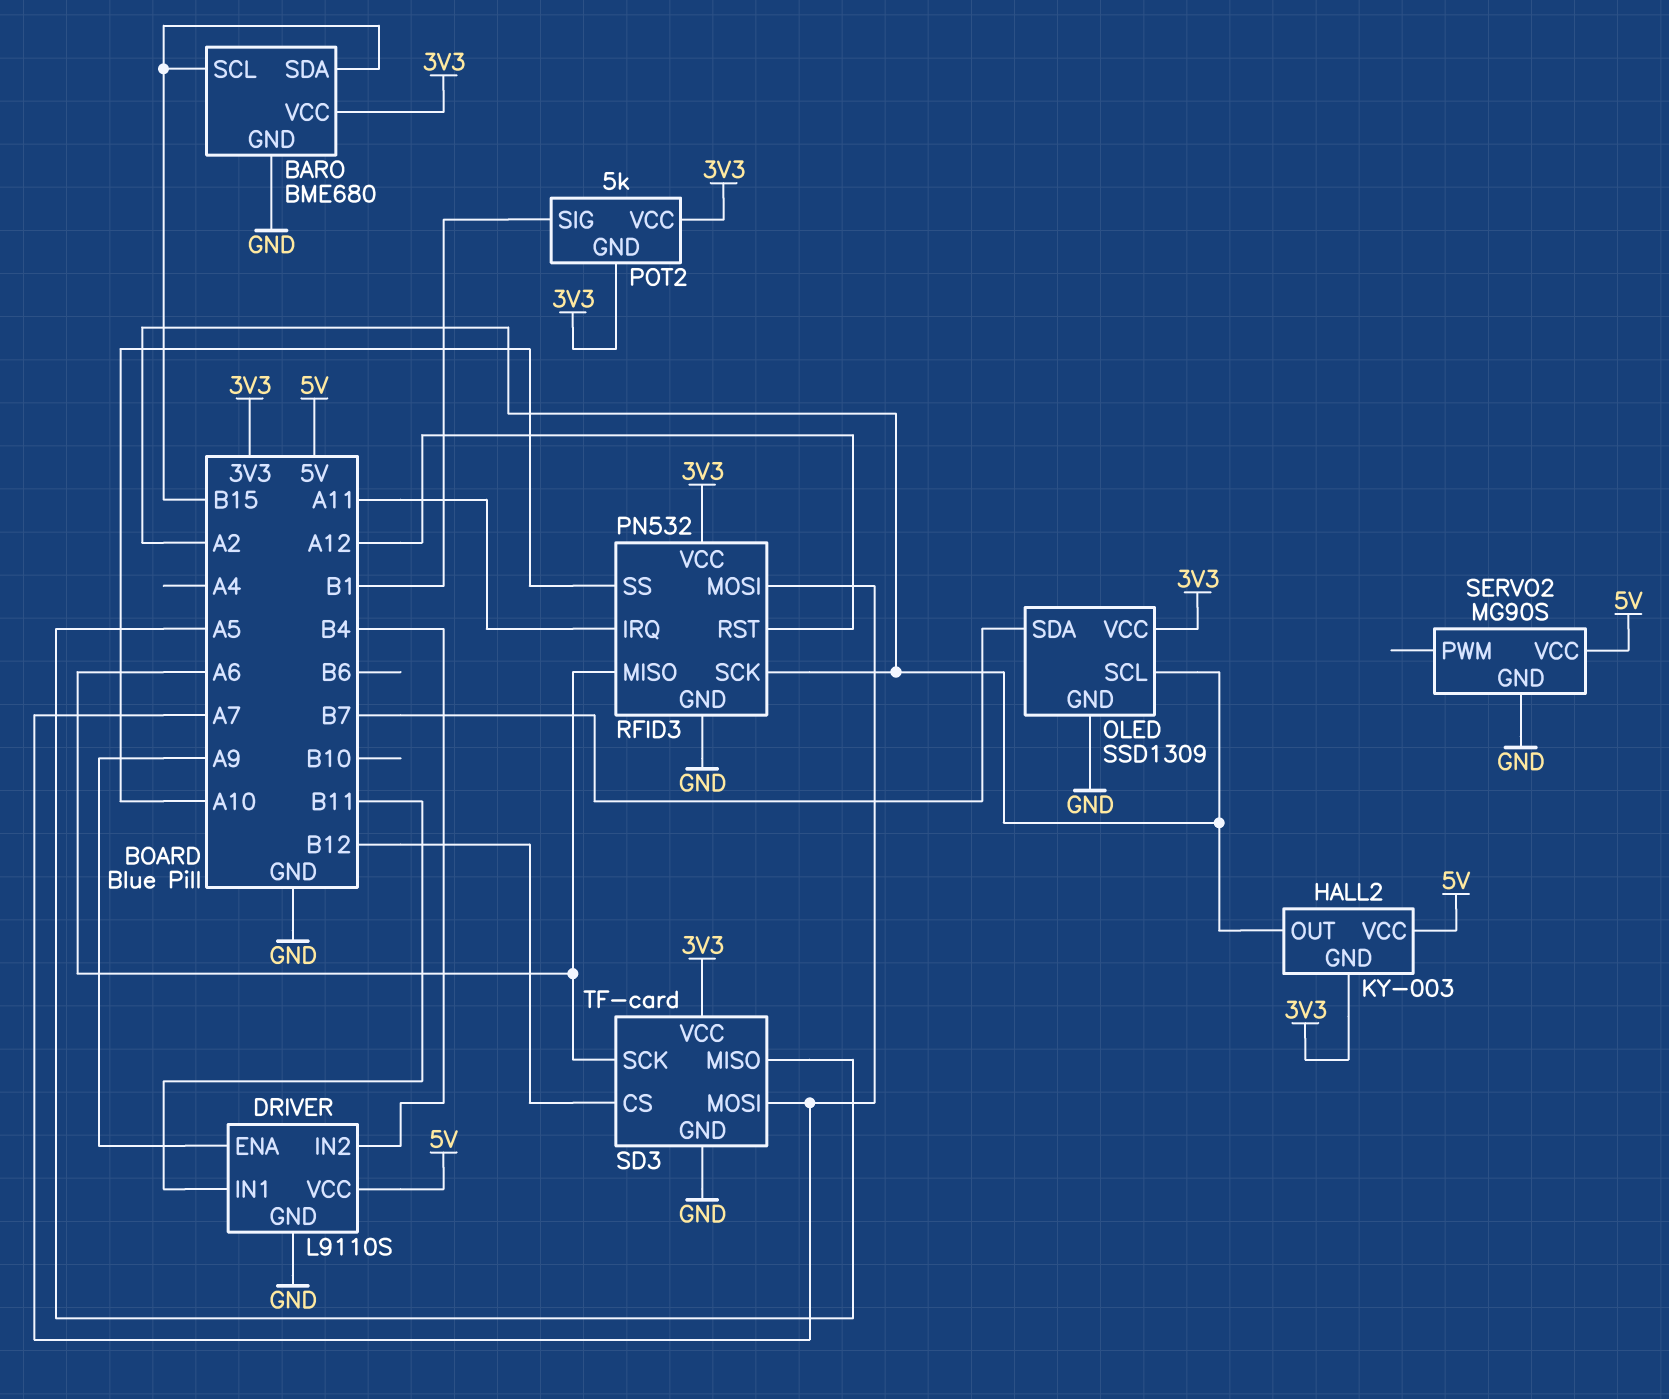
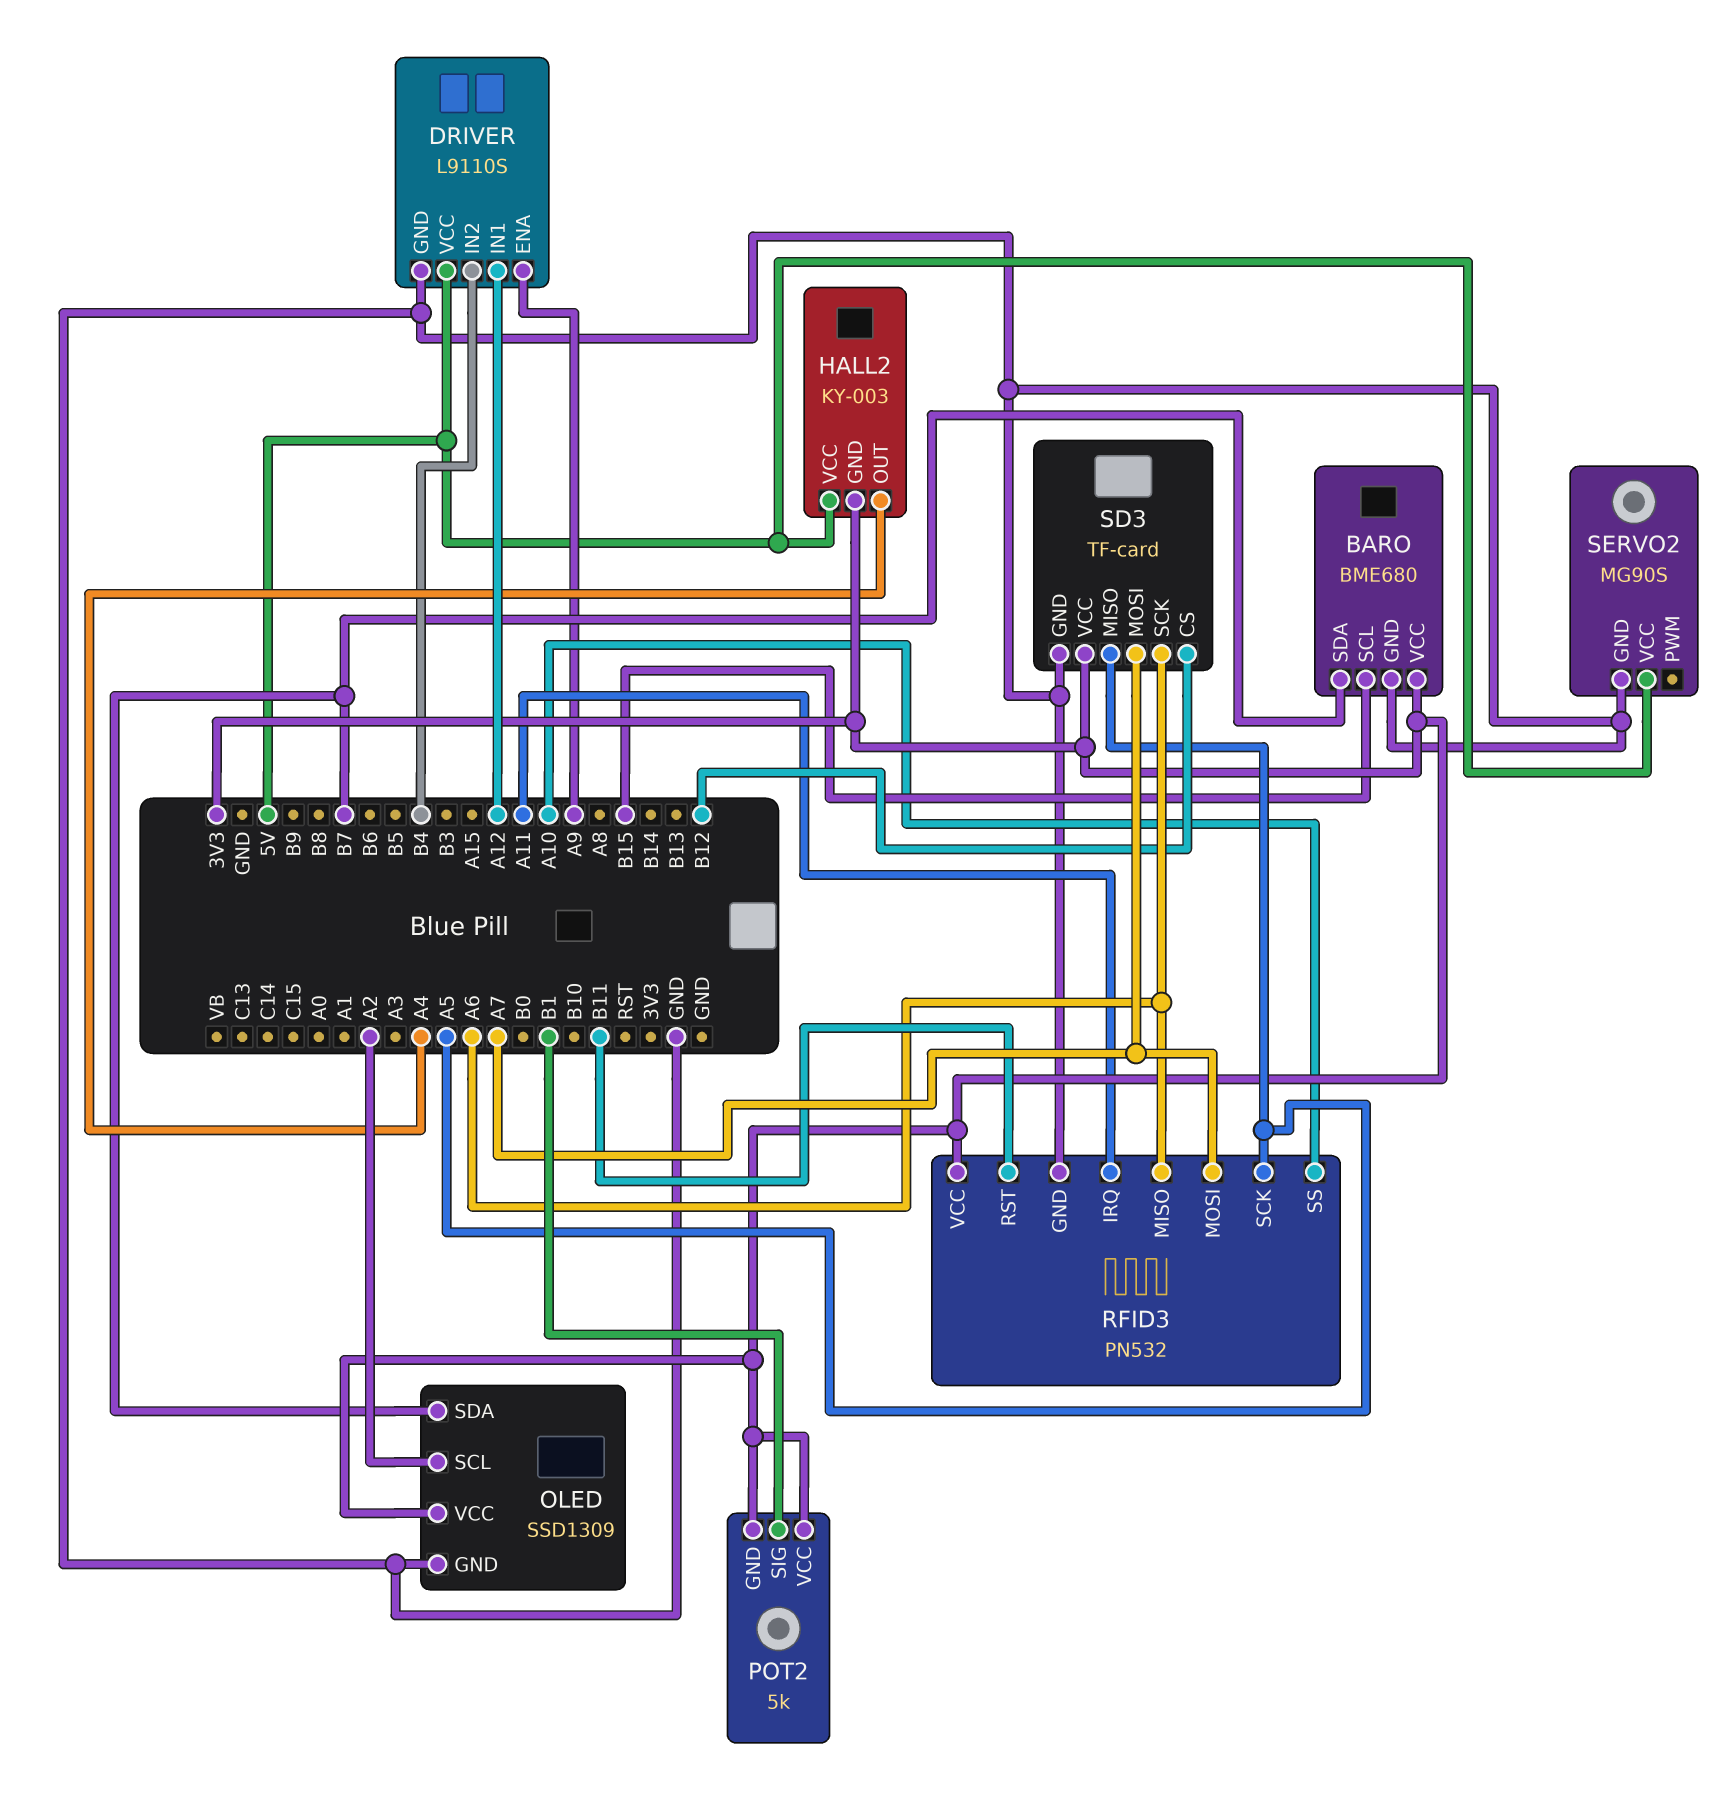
BARO pin SDA: B15 -> B7
DRIVER pin IN1: B11 -> A12
HALL2 pin OUT: A2 -> A4
RFID3 pin RST: A12 -> B11
RFID3 pin SCK: A2 -> A5

